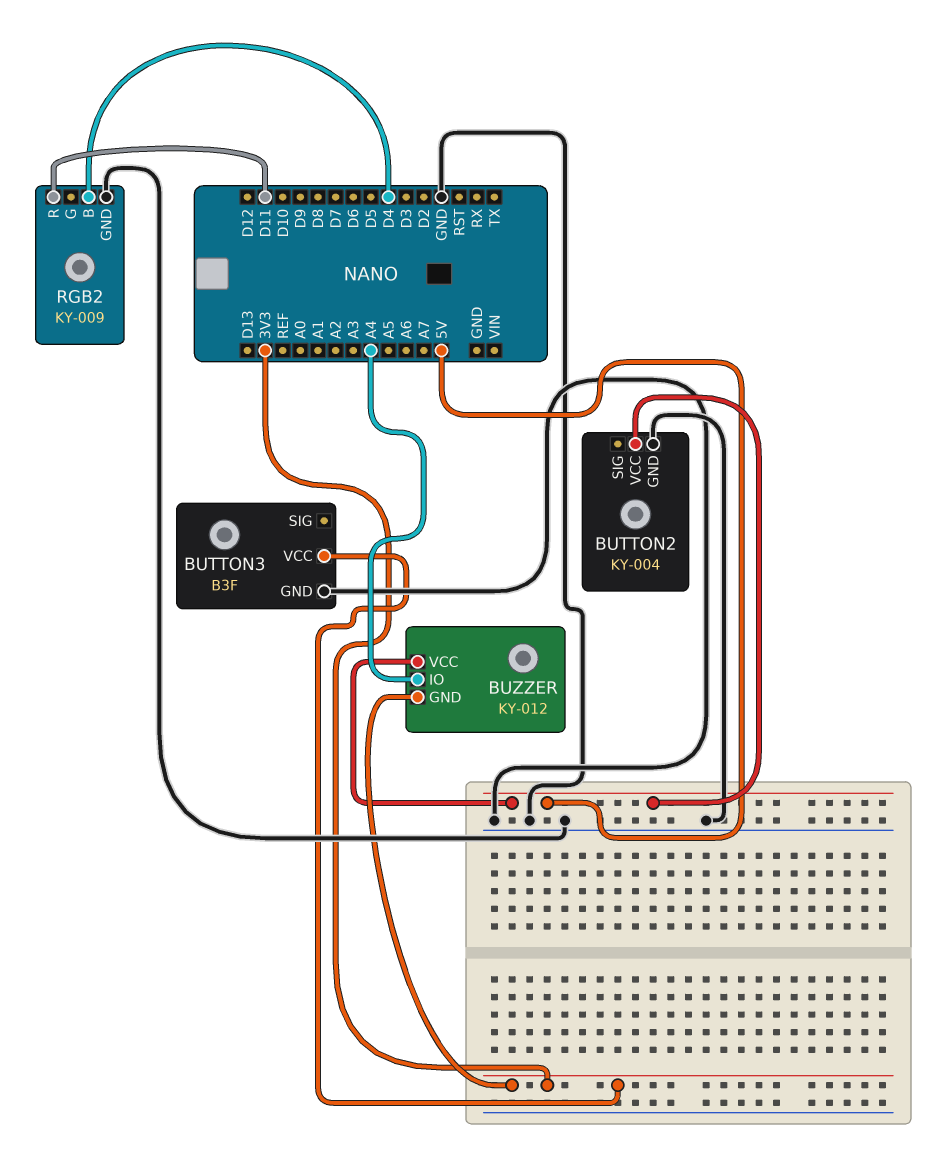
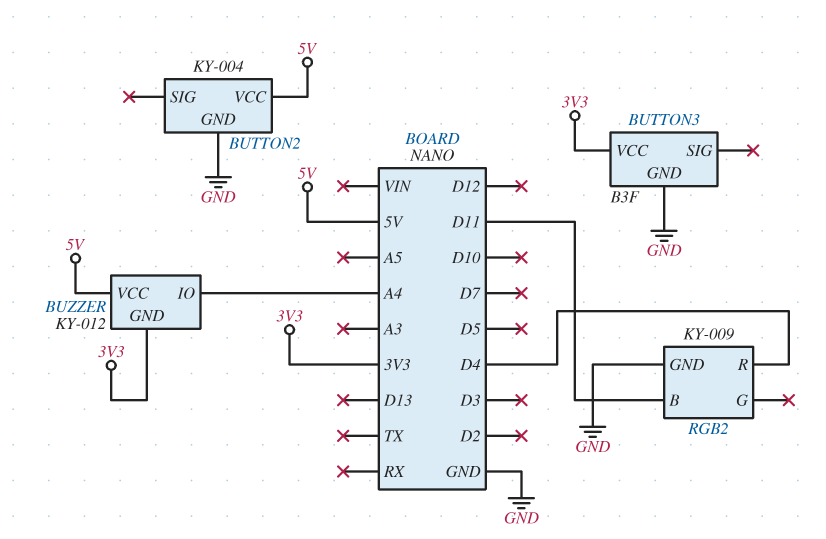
RGB2 pin B: D4 -> D11
RGB2 pin R: D11 -> D4

